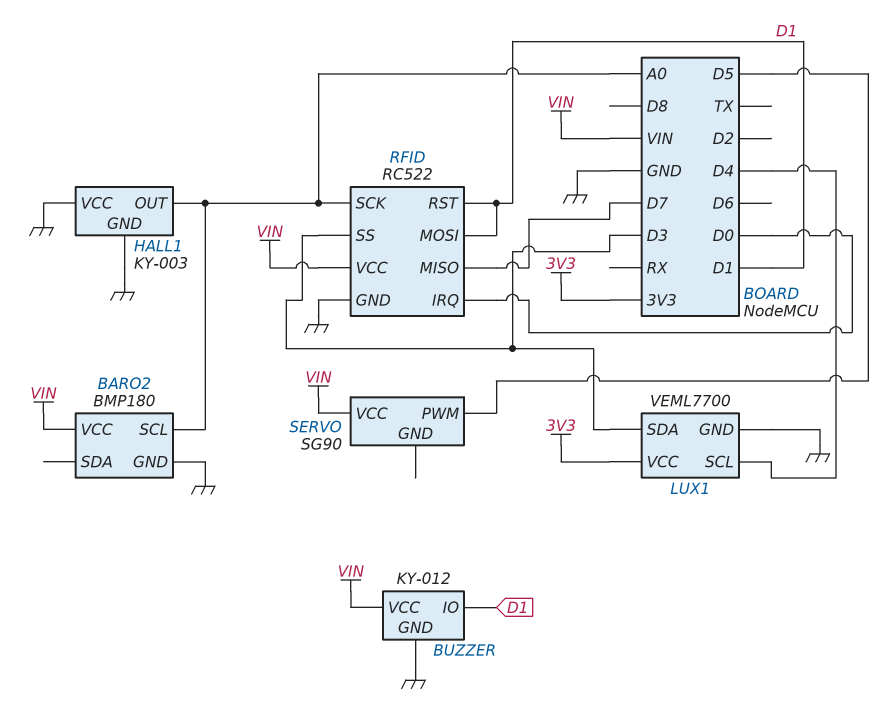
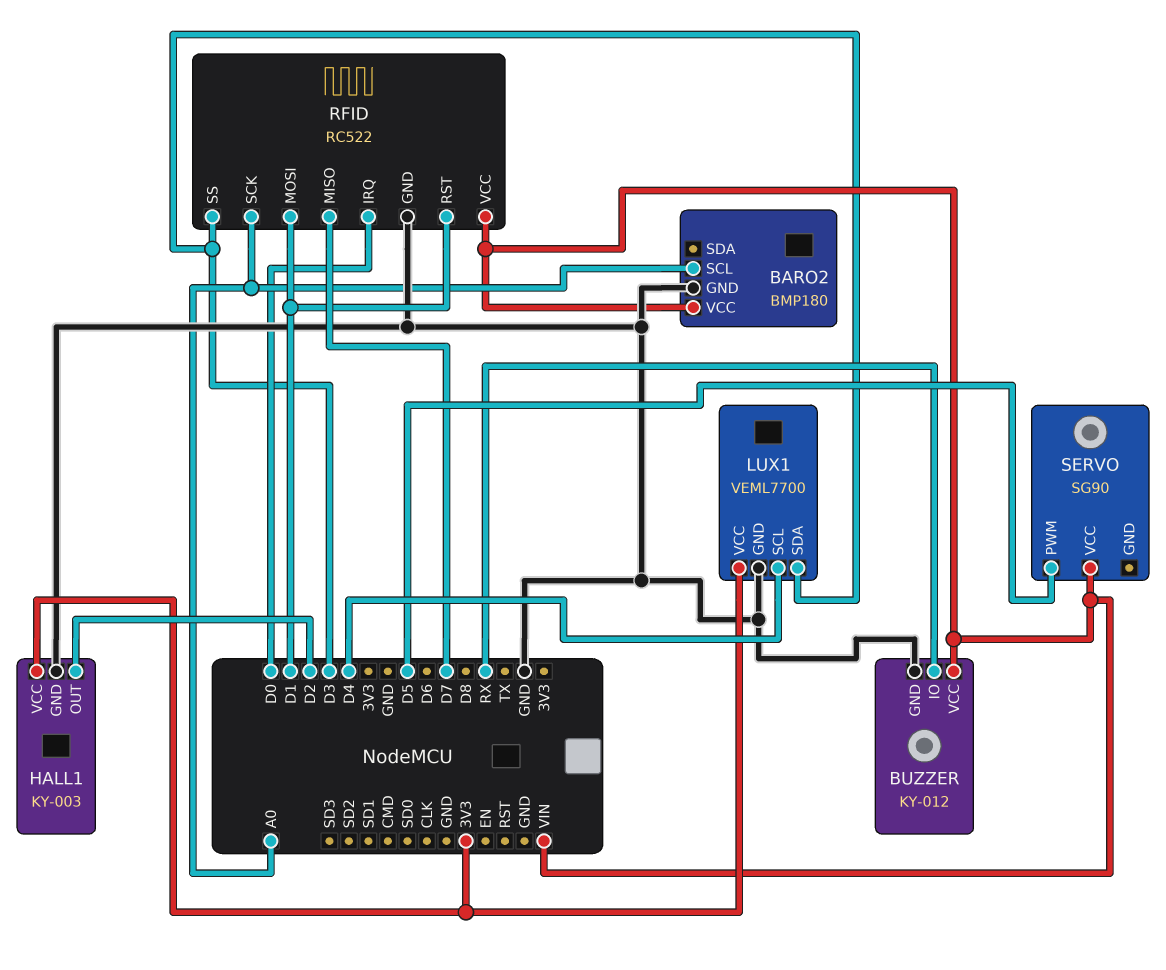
BUZZER pin IO: D1 -> RX
HALL1 pin OUT: A0 -> D2
HALL1 pin VCC: GND -> 3V3

